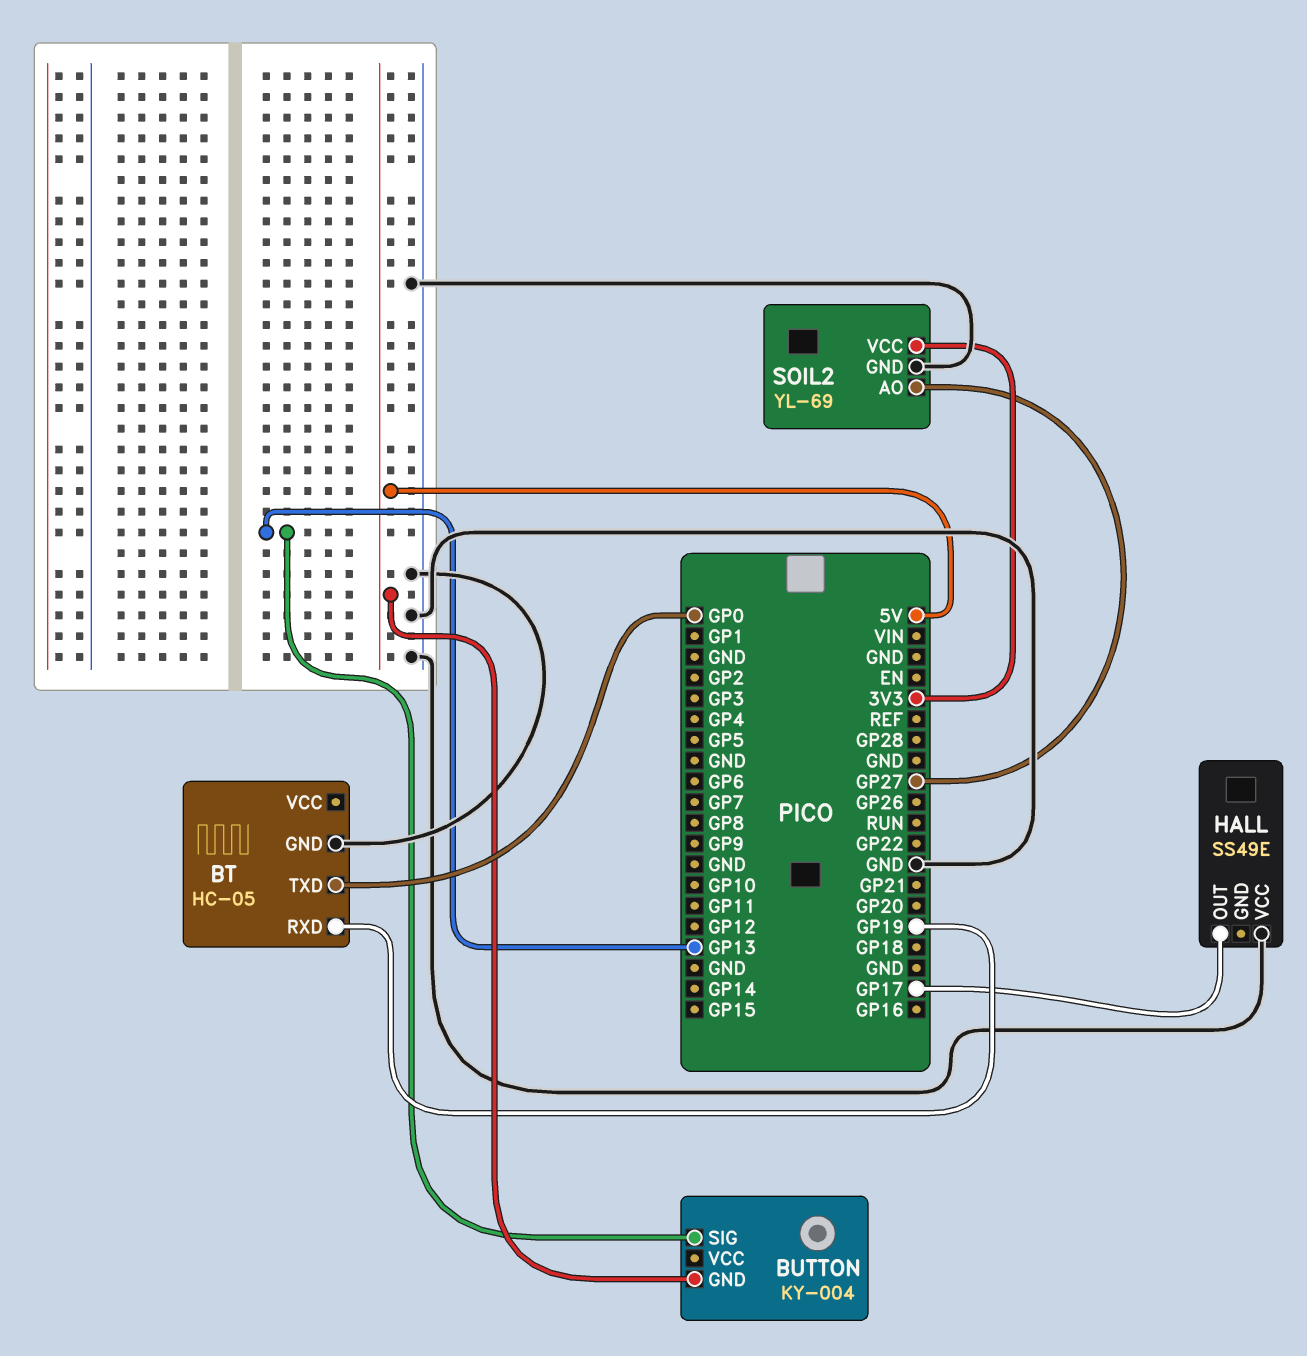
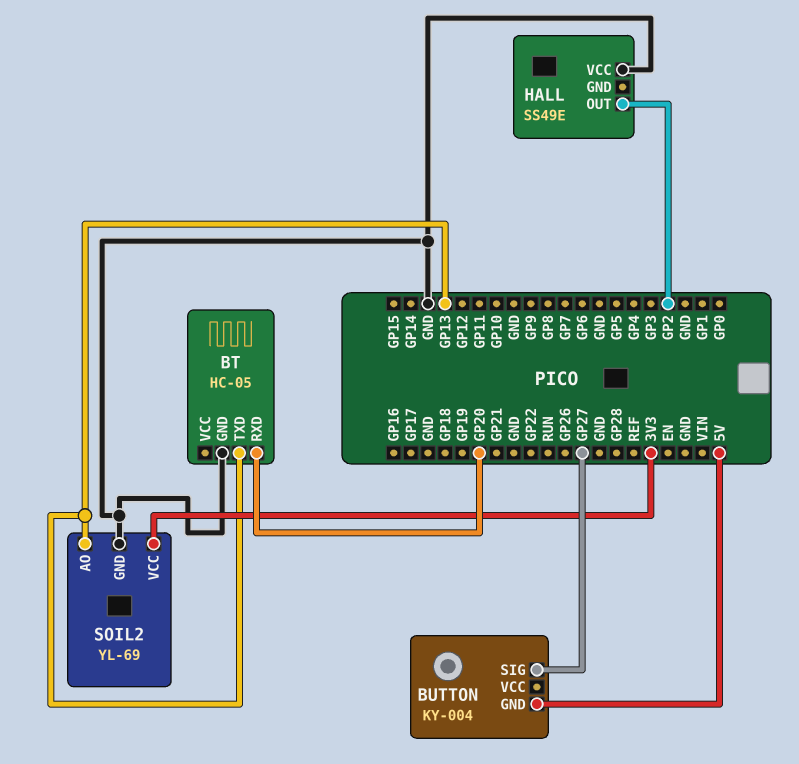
BT pin RXD: GP19 -> GP20
BT pin TXD: GP0 -> GP13
BUTTON pin SIG: GP13 -> GP27
HALL pin OUT: GP17 -> GP2
SOIL2 pin AO: GP27 -> GP13

